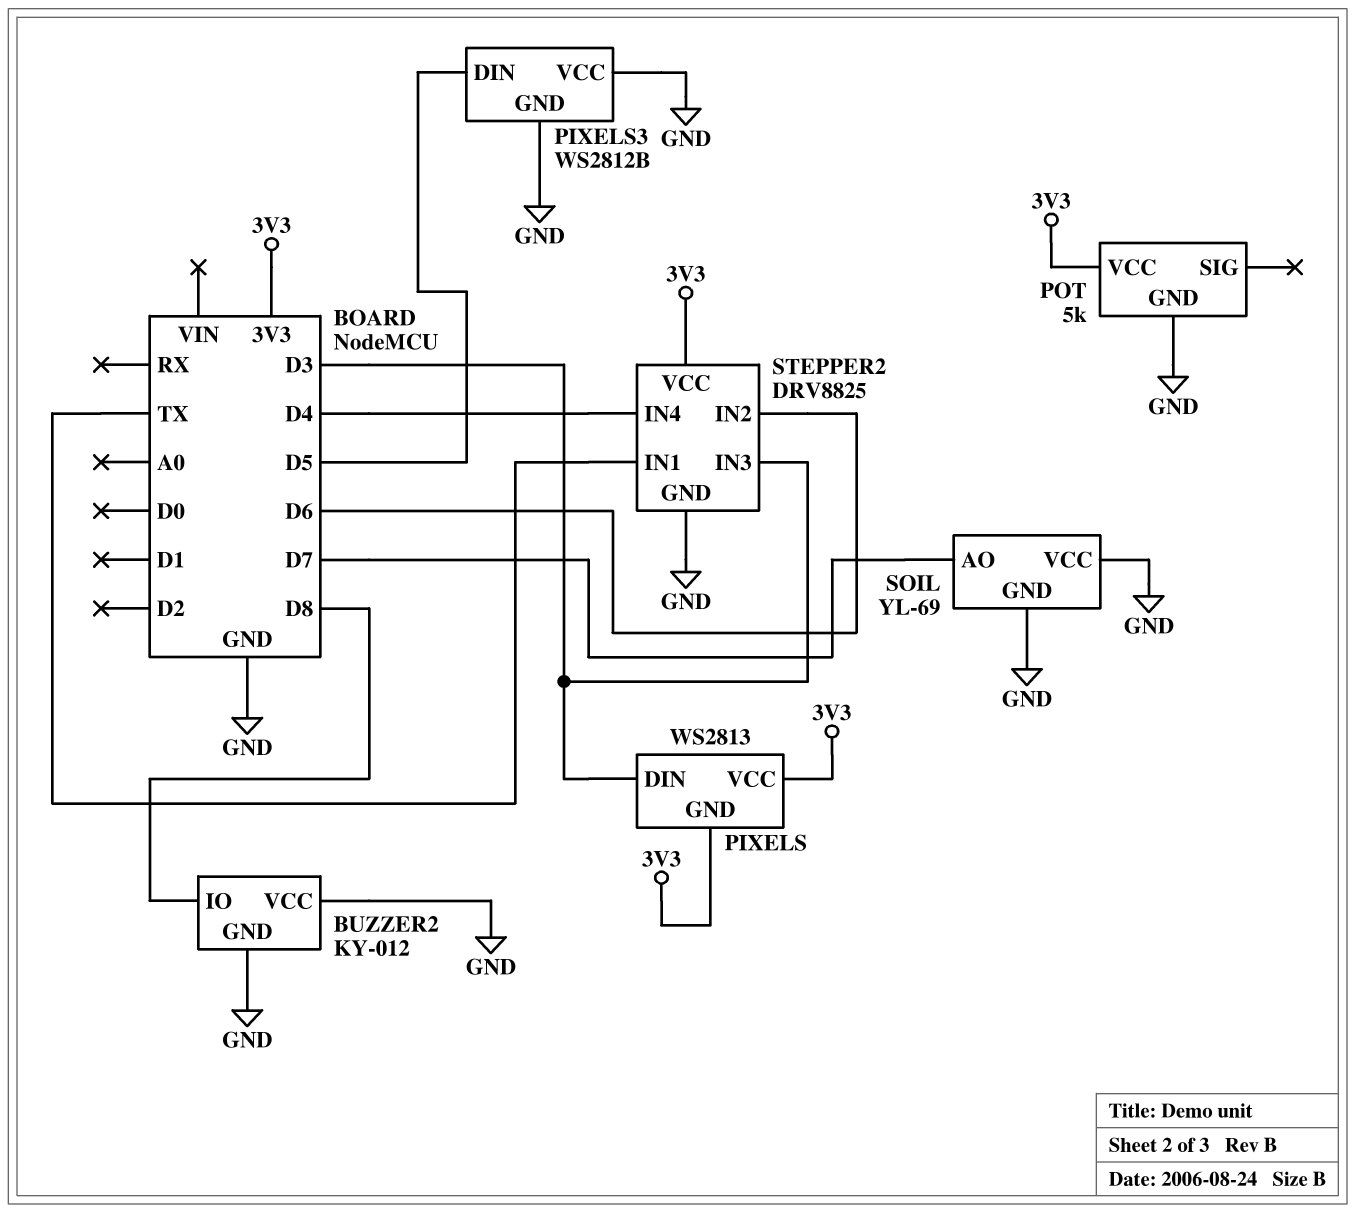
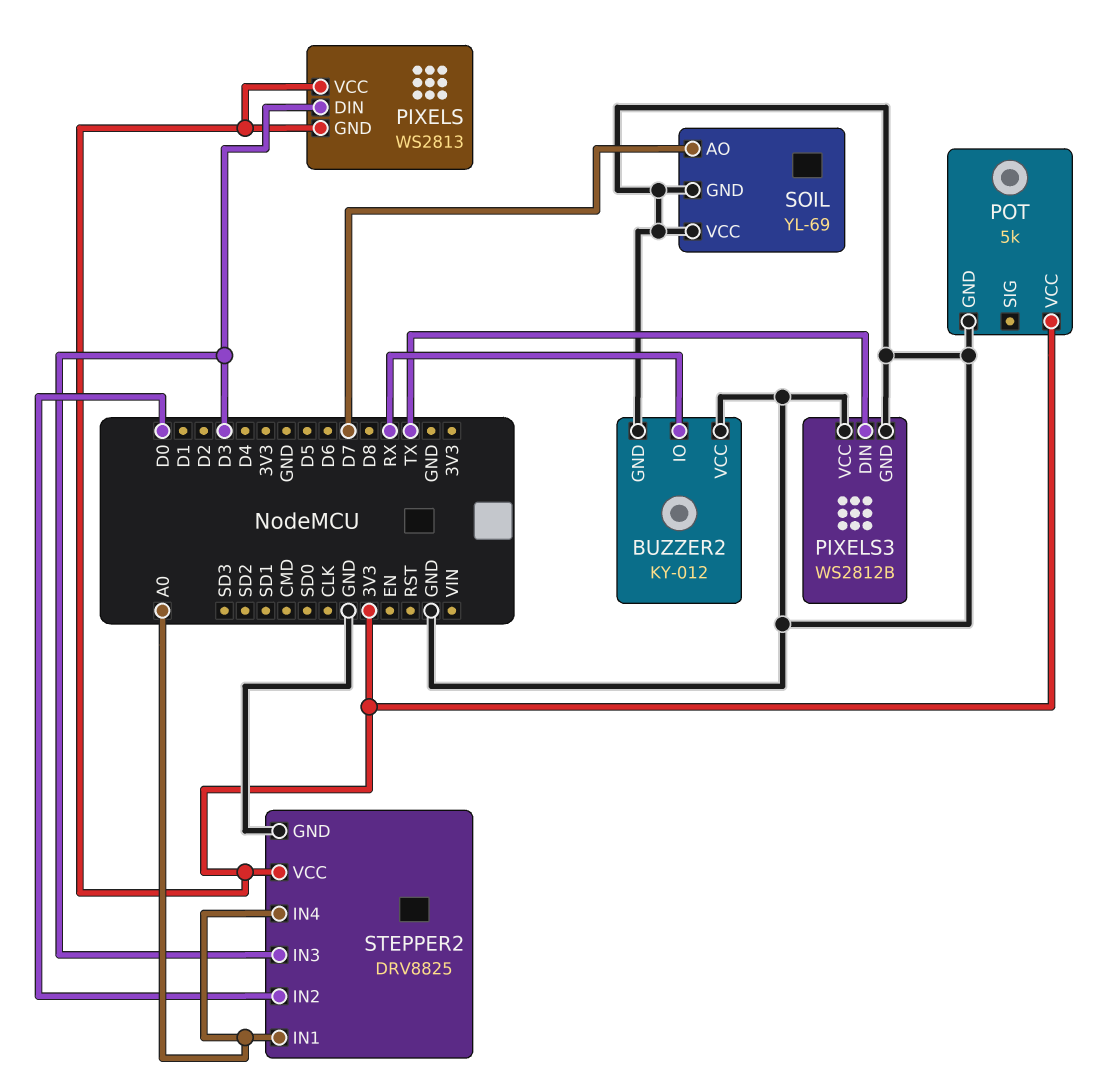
BUZZER2 pin IO: D8 -> RX
PIXELS3 pin DIN: D5 -> TX
STEPPER2 pin IN1: TX -> A0
STEPPER2 pin IN2: D6 -> D0
STEPPER2 pin IN4: D4 -> A0

